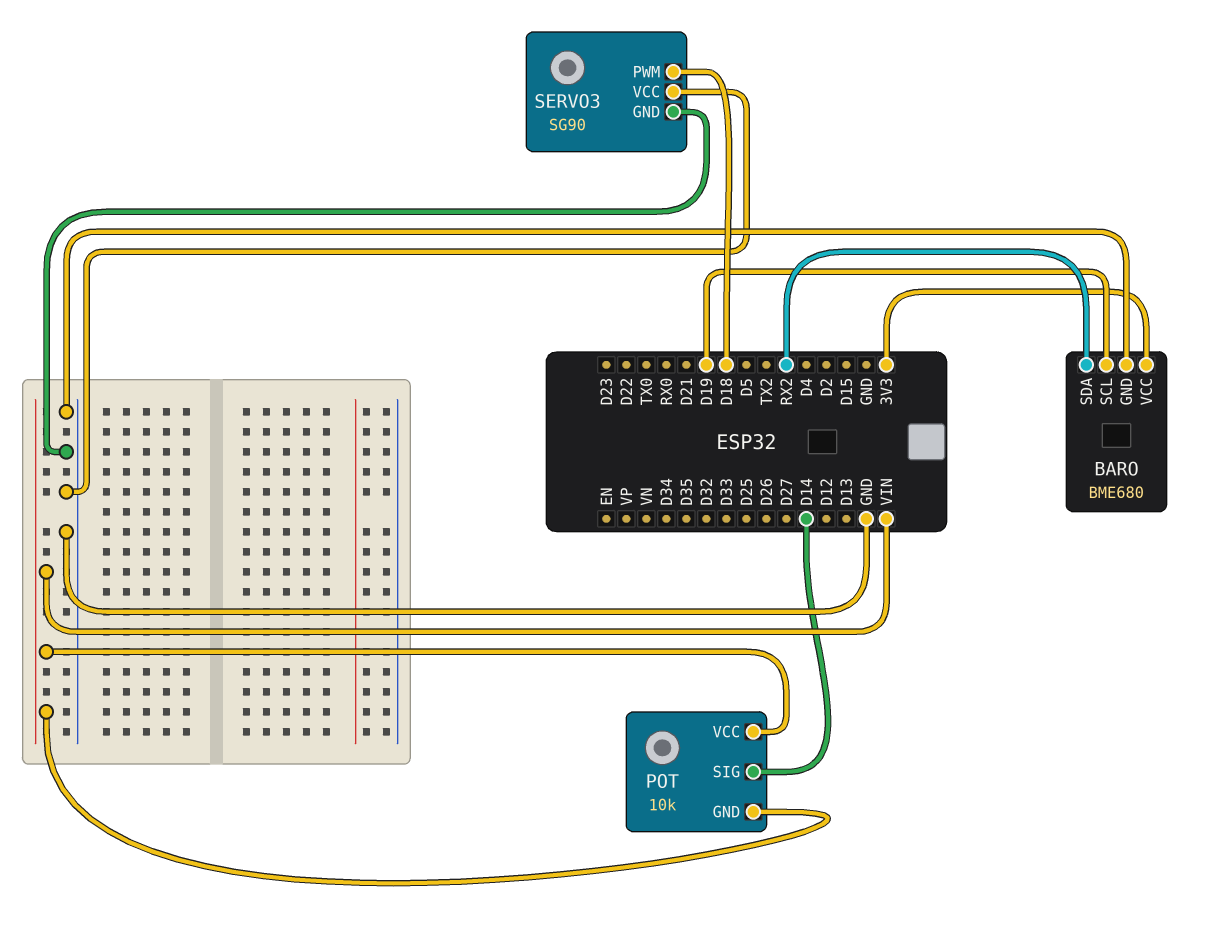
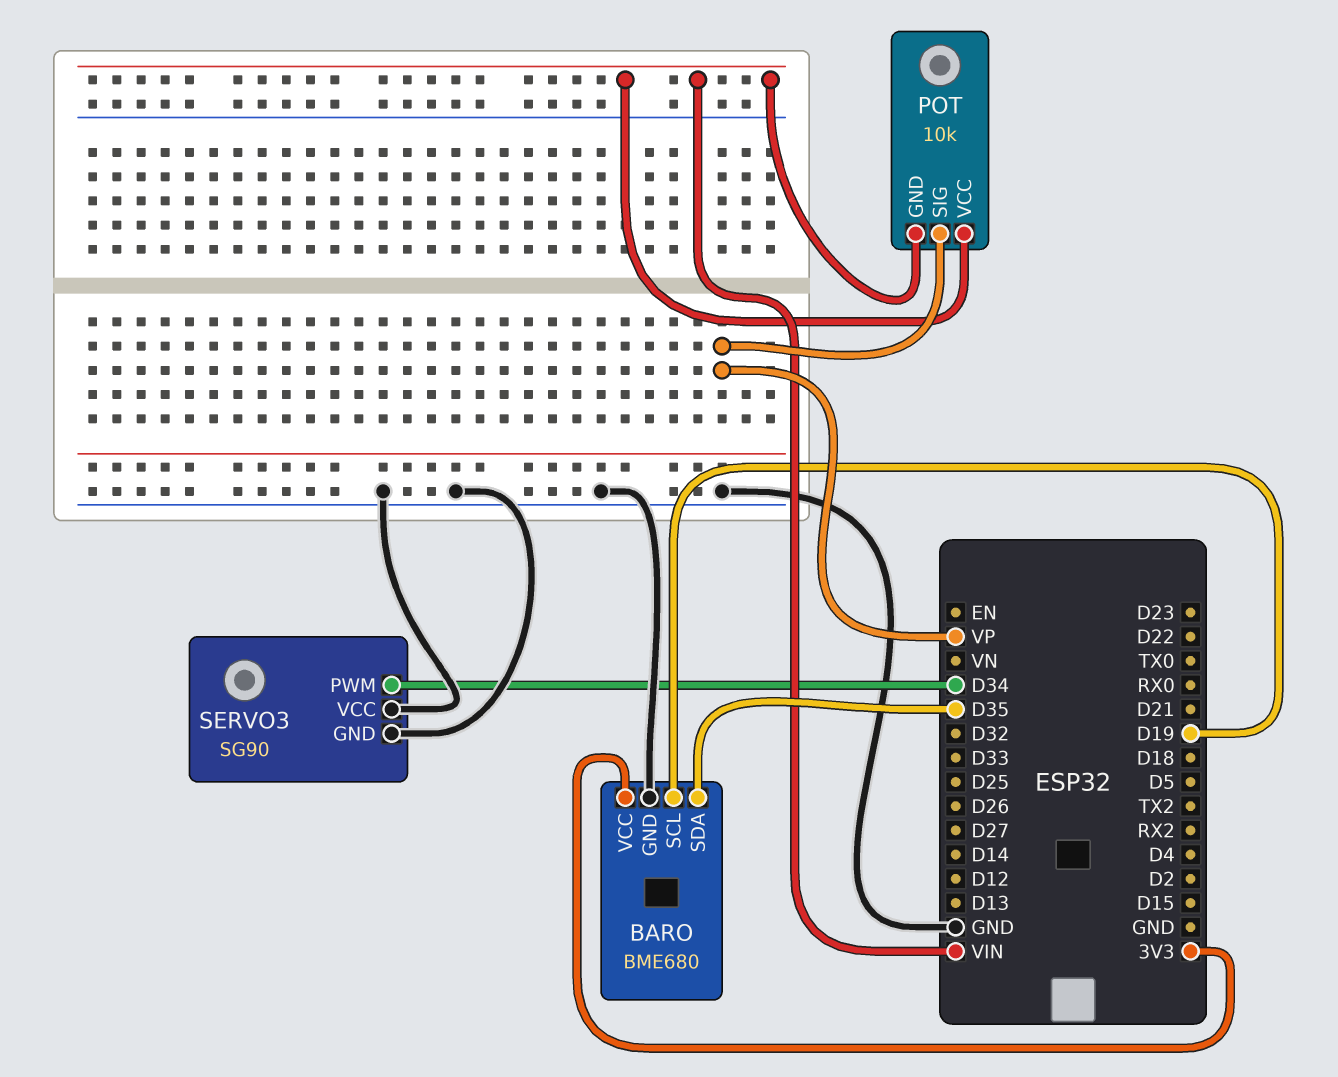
BARO pin SDA: RX2 -> D35
POT pin SIG: D14 -> VP
SERVO3 pin PWM: D18 -> D34

